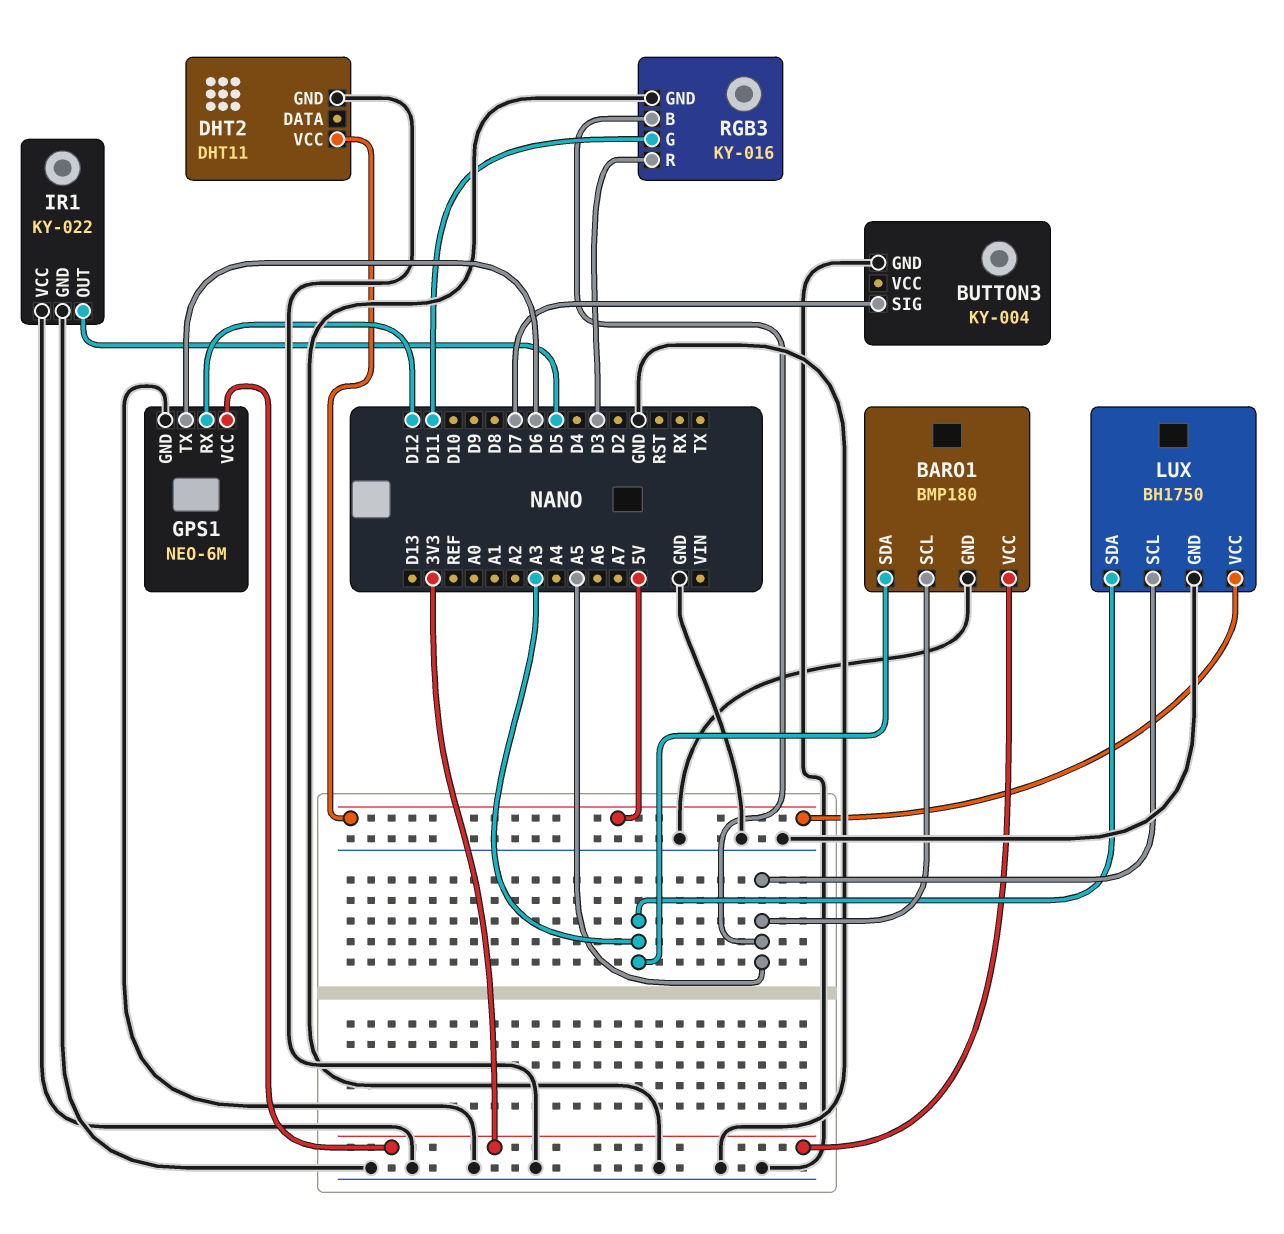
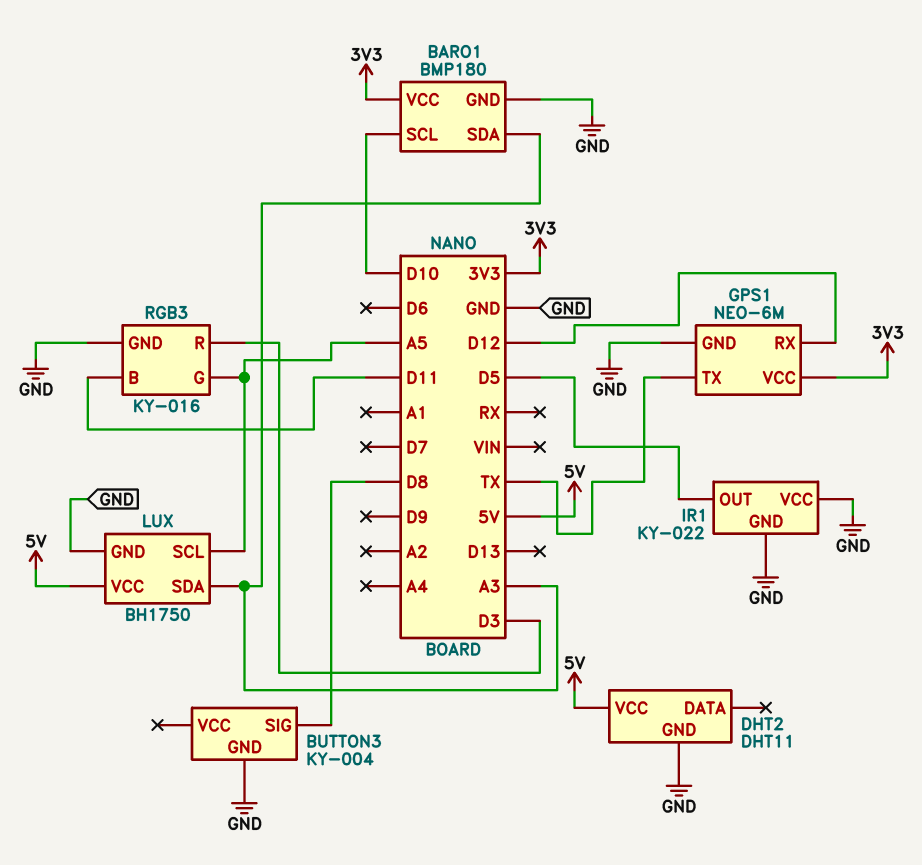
BARO1 pin SCL: A5 -> D10
BUTTON3 pin SIG: D7 -> D8
GPS1 pin TX: D6 -> TX
RGB3 pin B: A5 -> D11
RGB3 pin G: D11 -> A5

